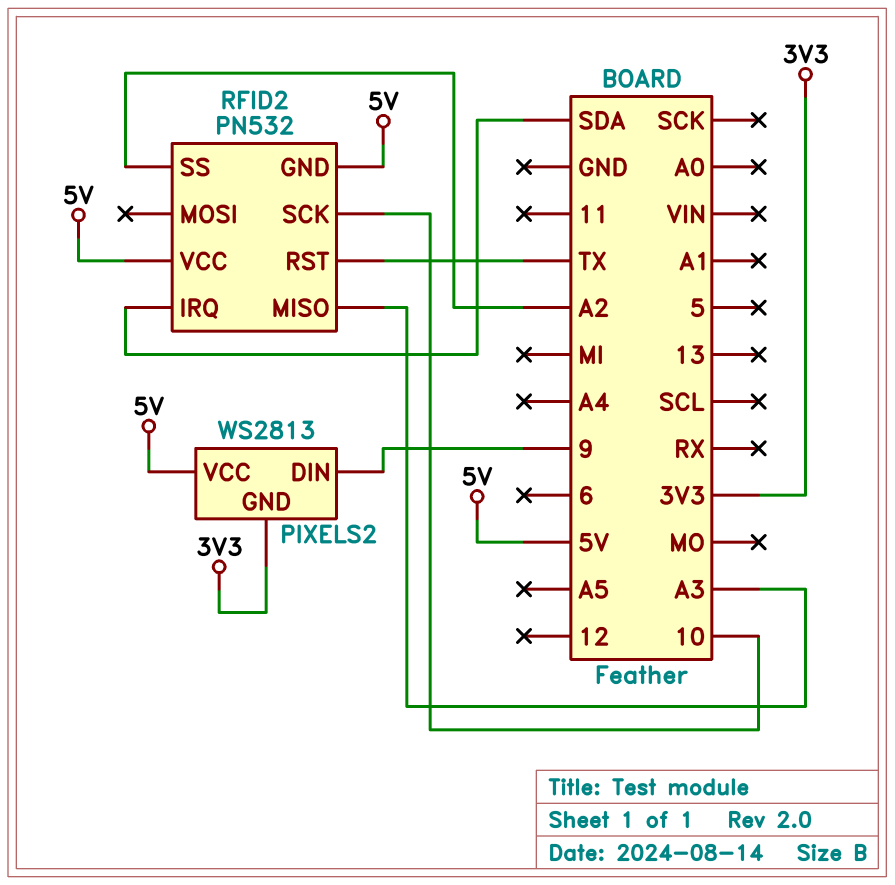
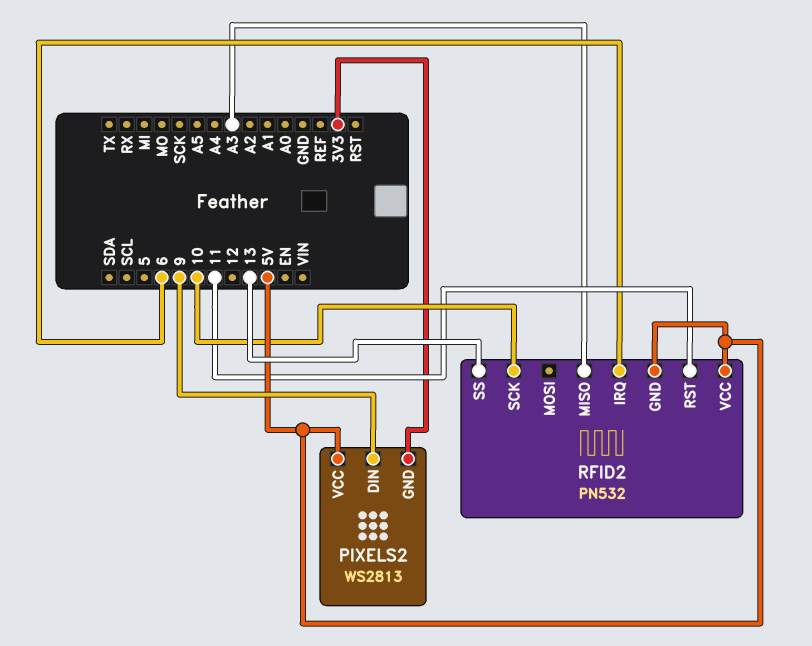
RFID2 pin IRQ: SDA -> 6
RFID2 pin RST: TX -> 11
RFID2 pin SS: A2 -> 13

